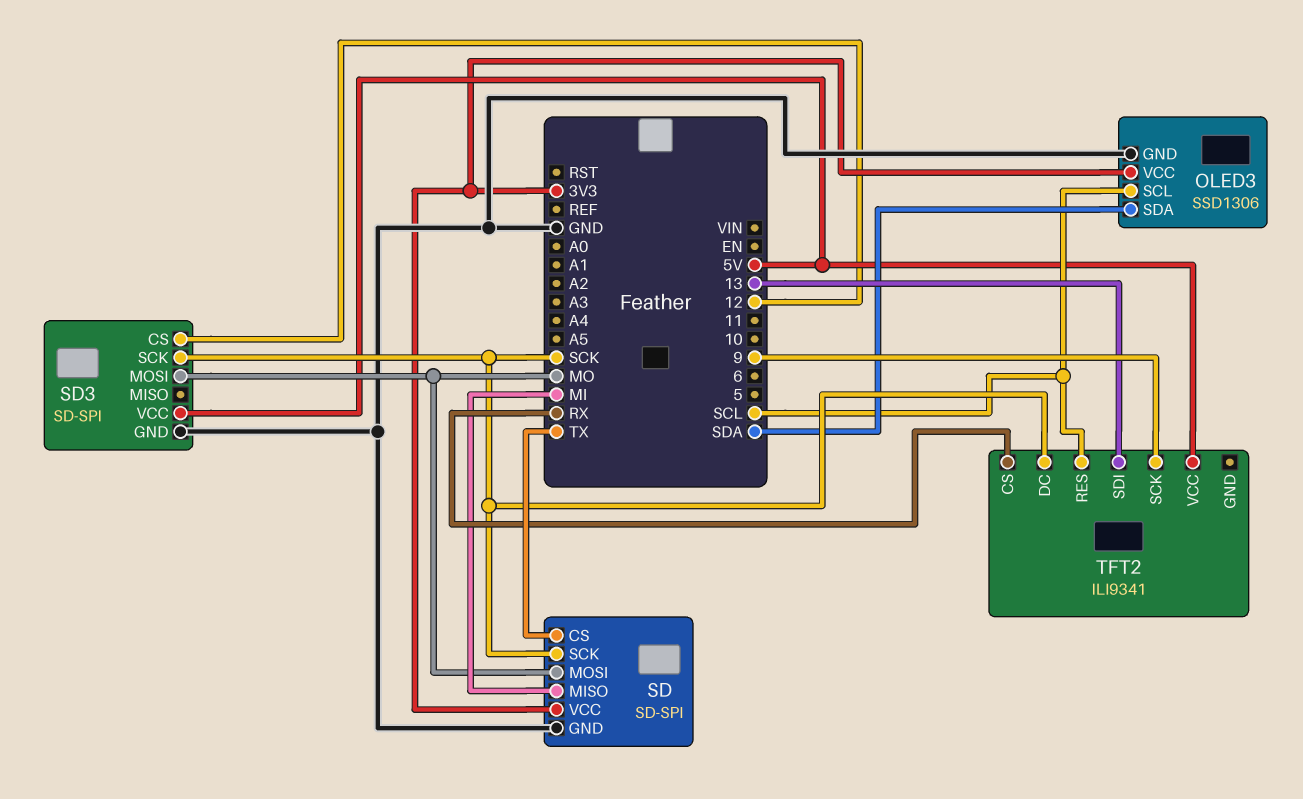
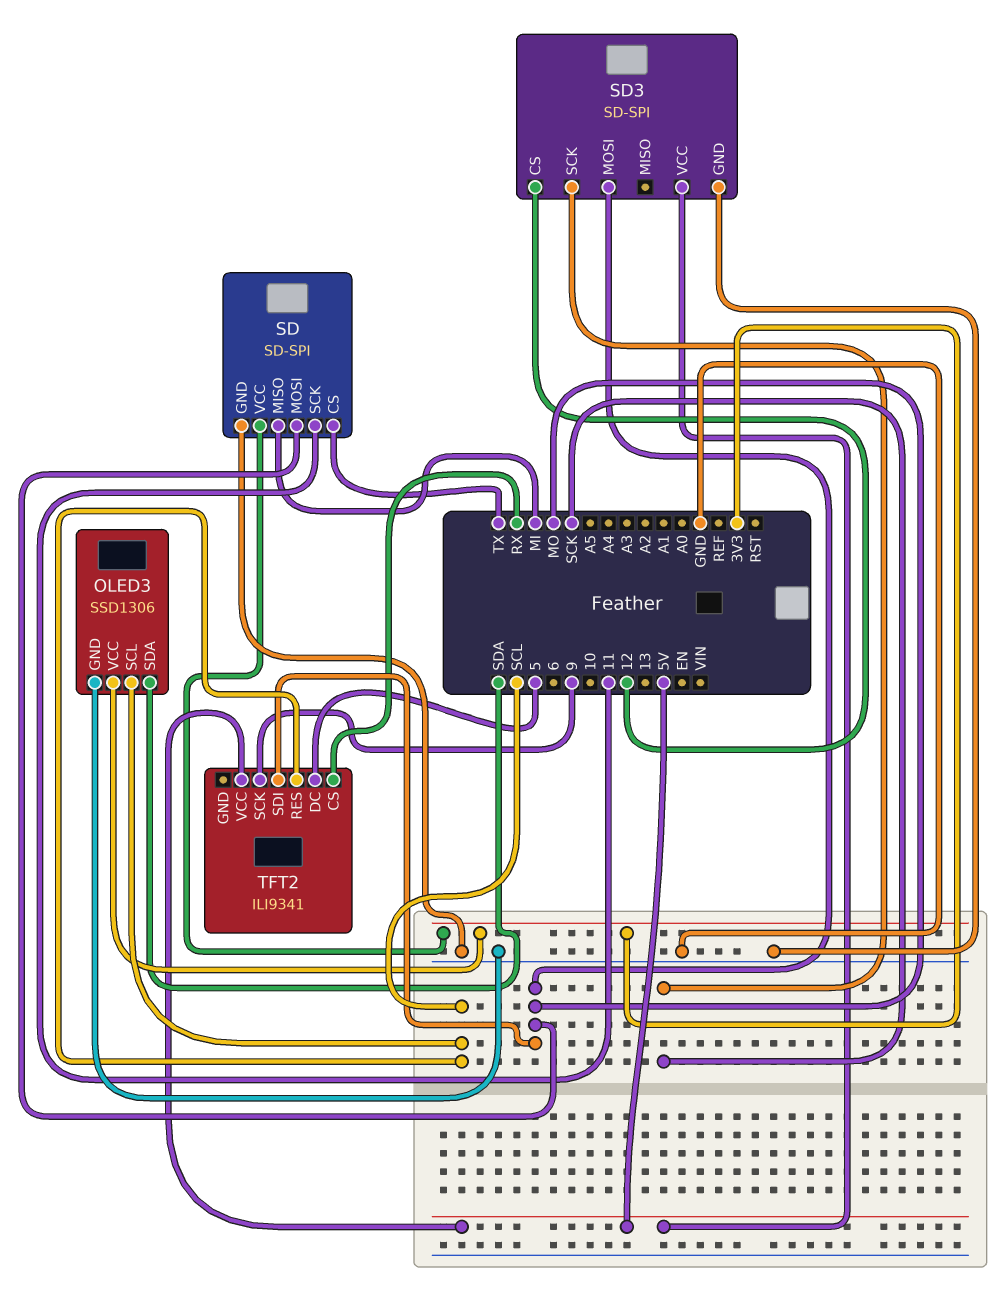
SD pin SCK: SCK -> 11
TFT2 pin DC: SCK -> 5
TFT2 pin SDI: 13 -> MO

